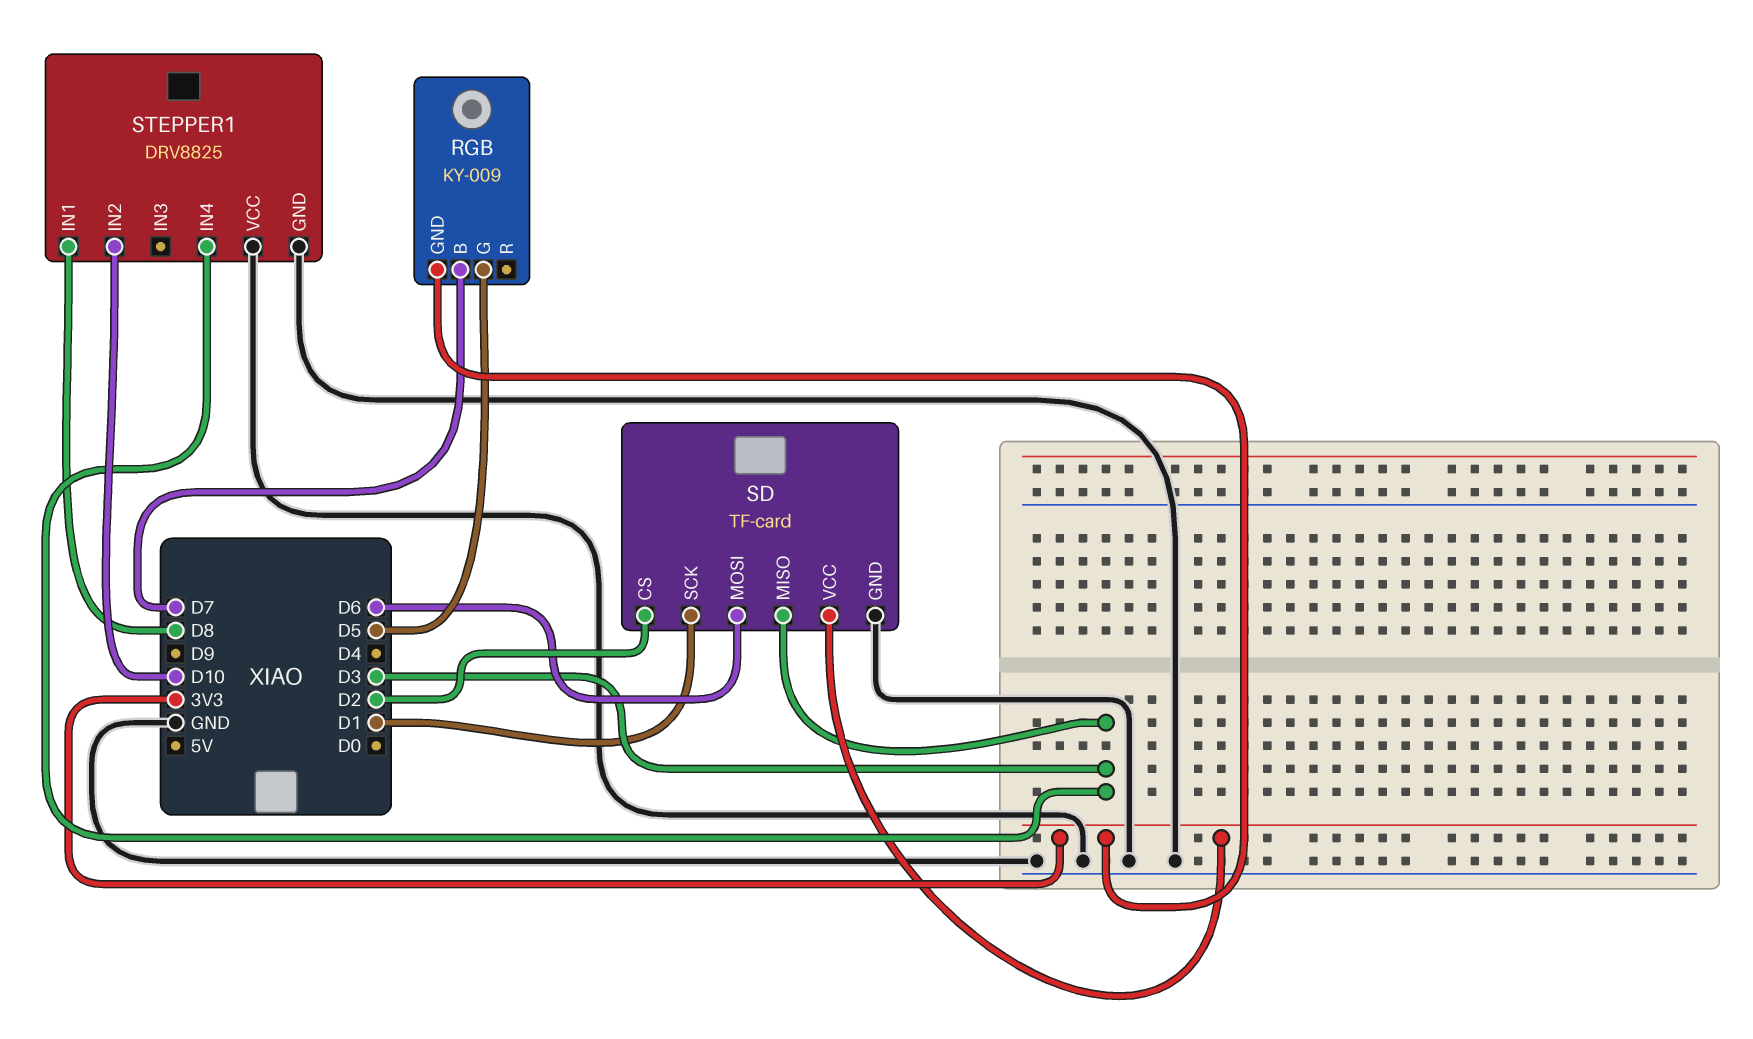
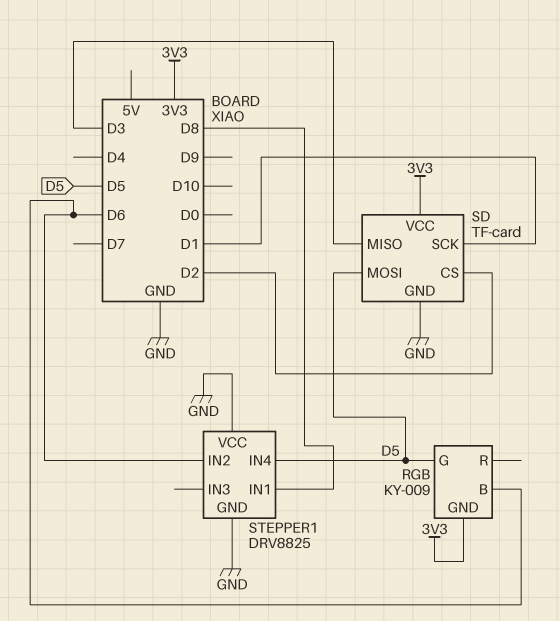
RGB pin B: D7 -> D6
SD pin MOSI: D6 -> D5
STEPPER1 pin IN2: D10 -> D6
STEPPER1 pin IN4: D3 -> D5

